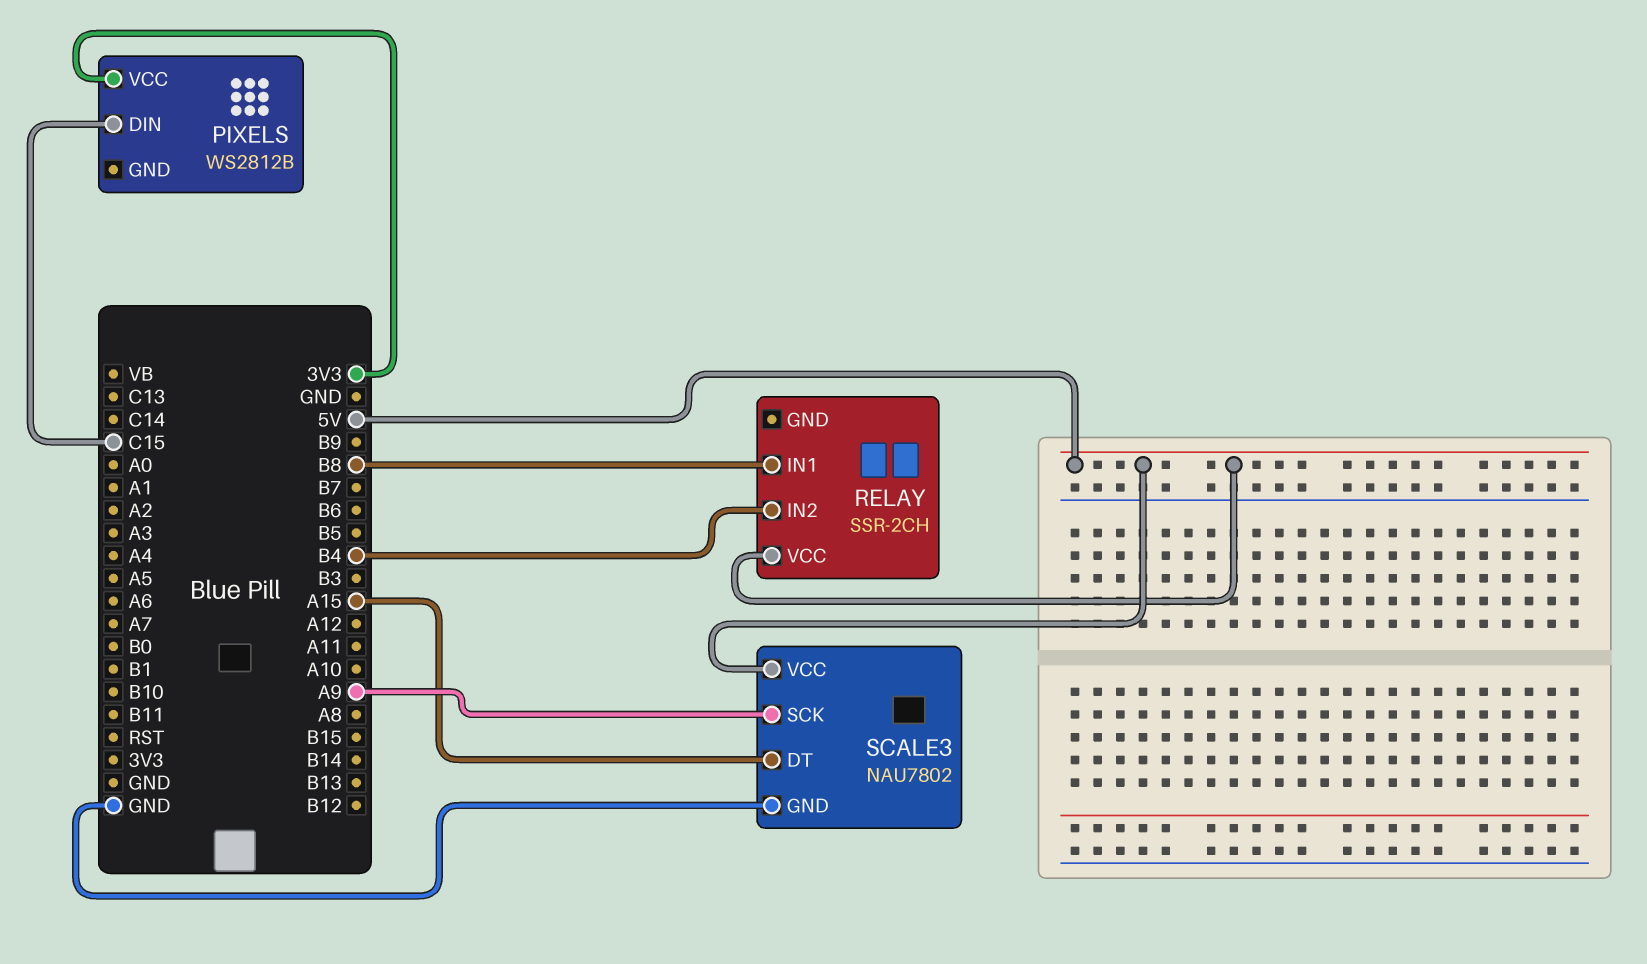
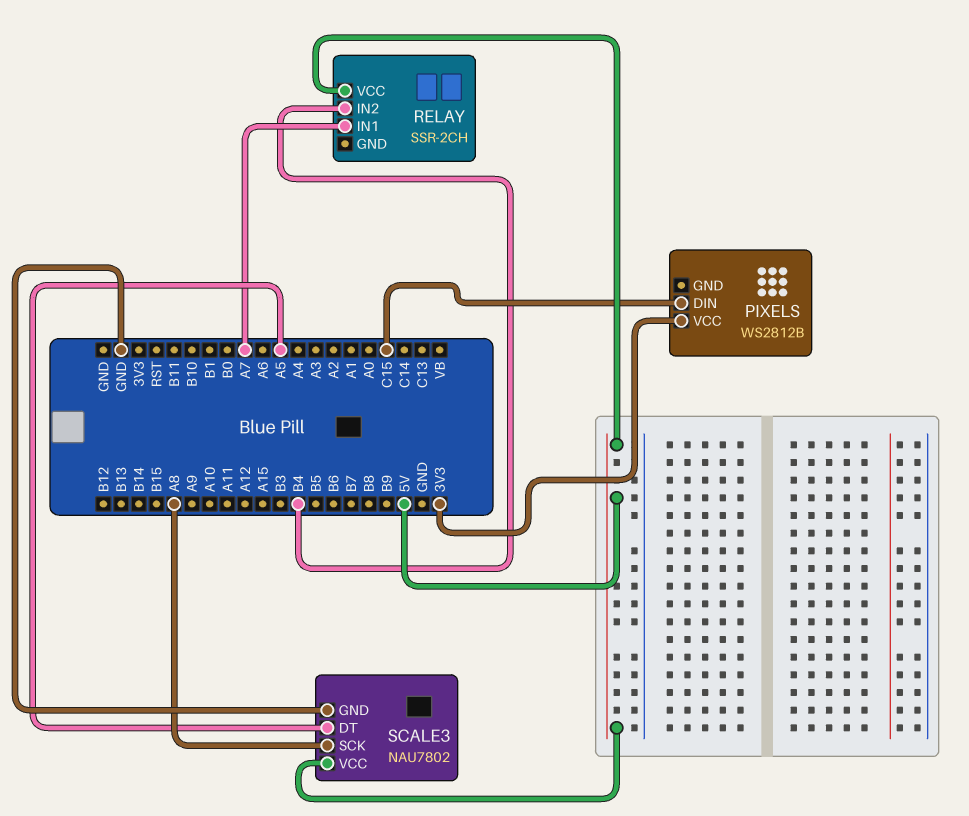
RELAY pin IN1: B8 -> A7
SCALE3 pin DT: A15 -> A5
SCALE3 pin SCK: A9 -> A8

